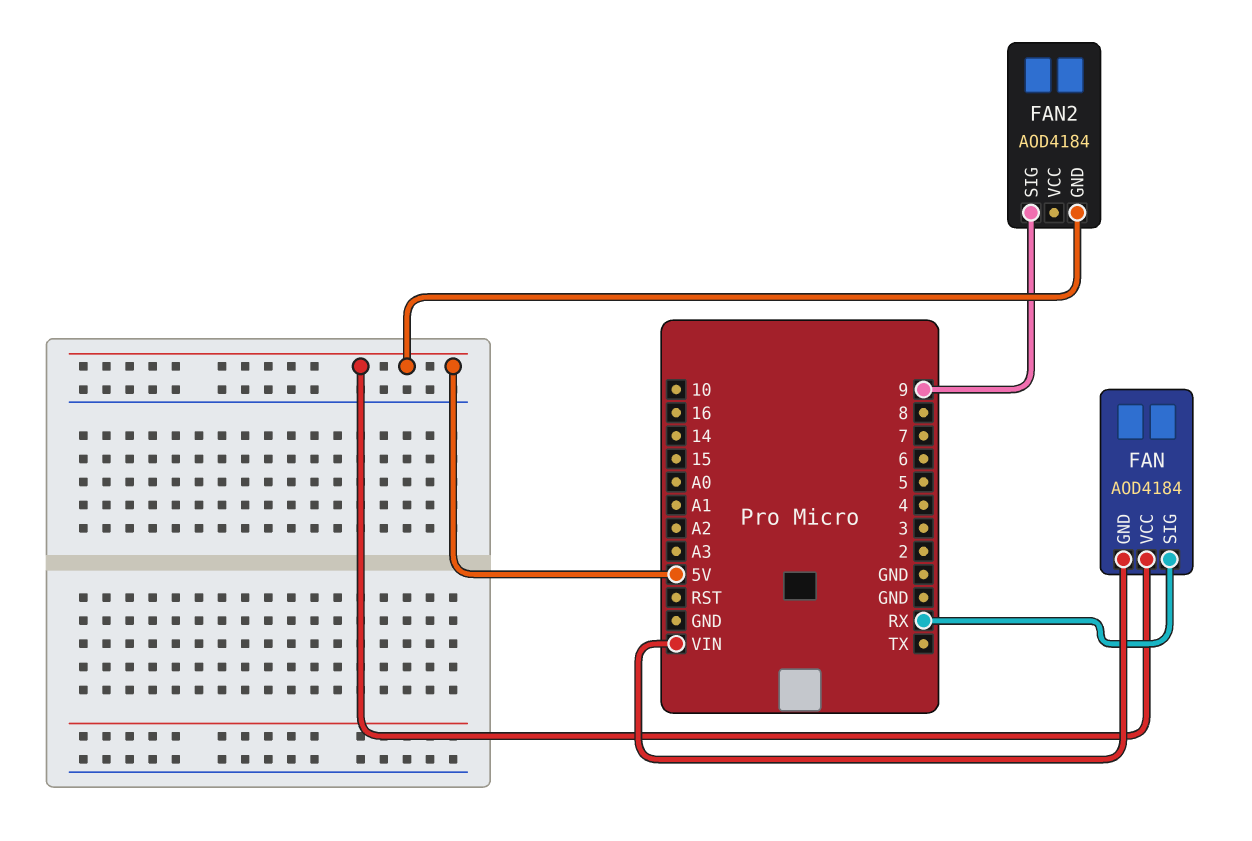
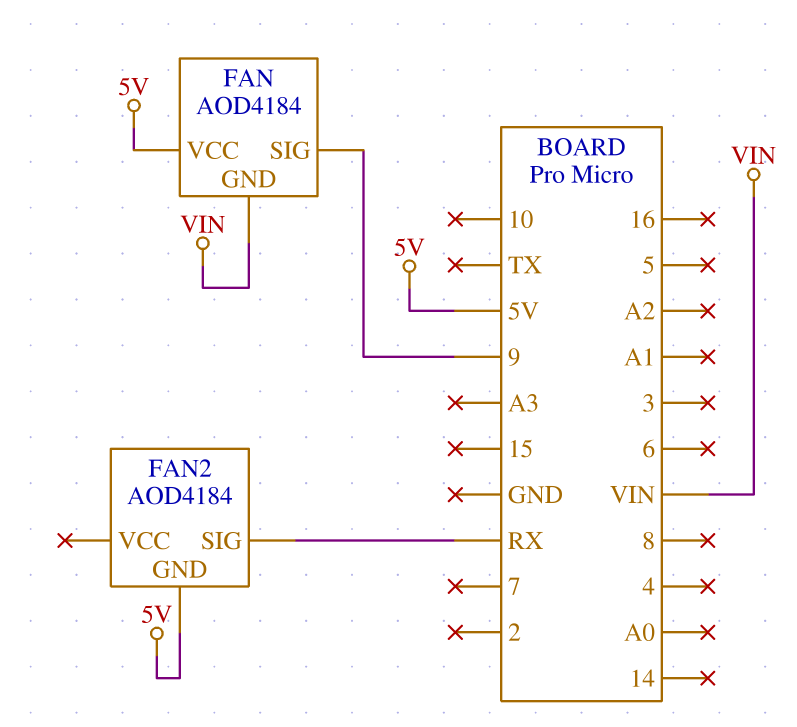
FAN pin SIG: RX -> 9
FAN2 pin SIG: 9 -> RX

